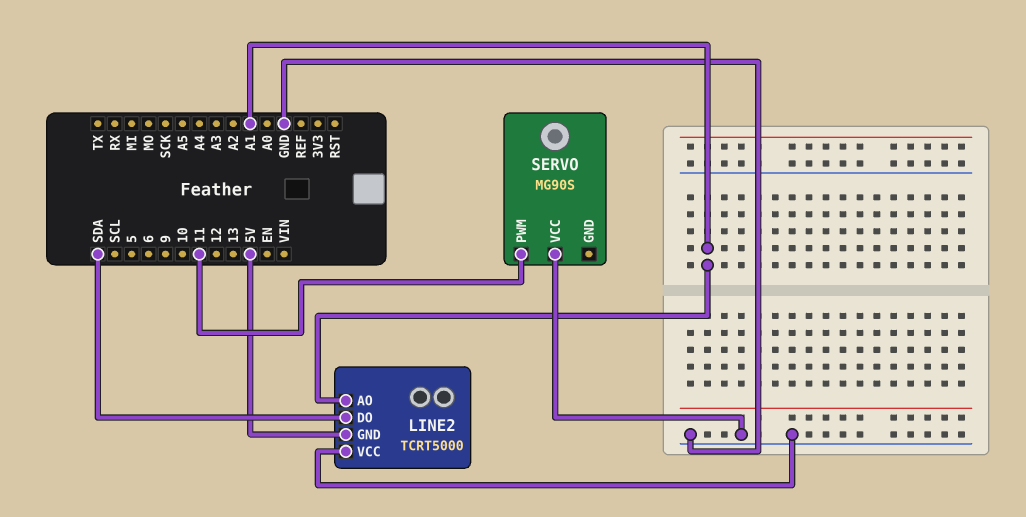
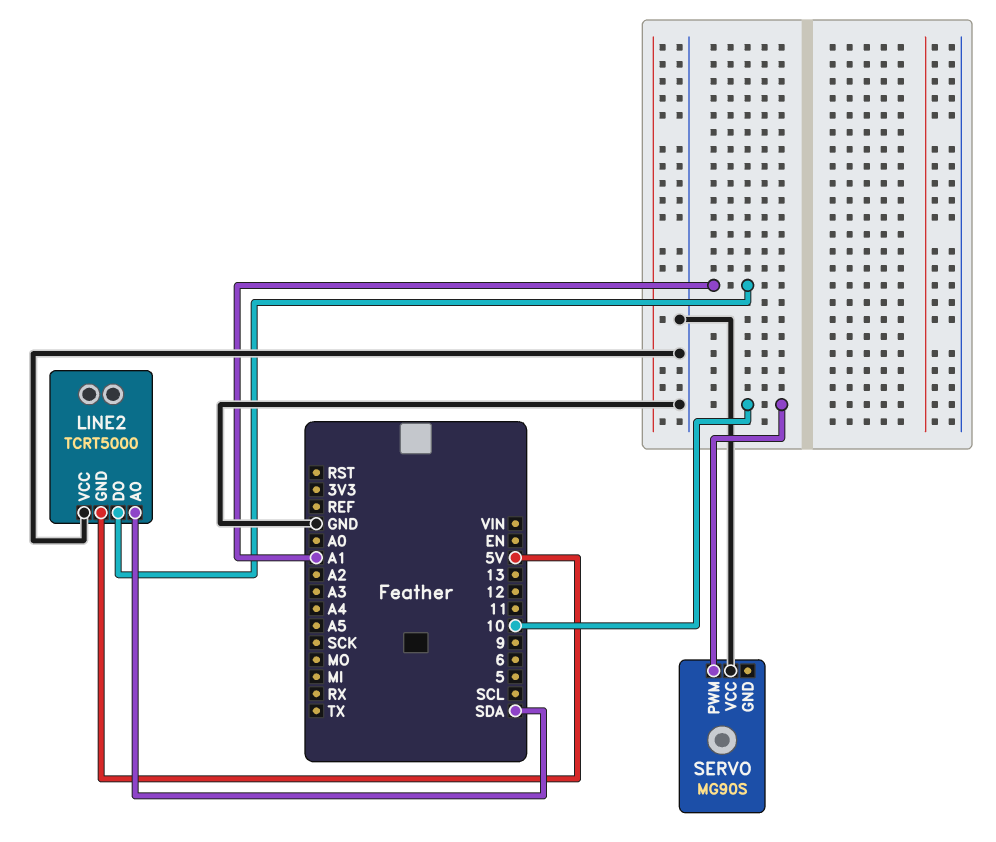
LINE2 pin AO: A1 -> SDA
LINE2 pin DO: SDA -> A1
SERVO pin PWM: 11 -> 10

